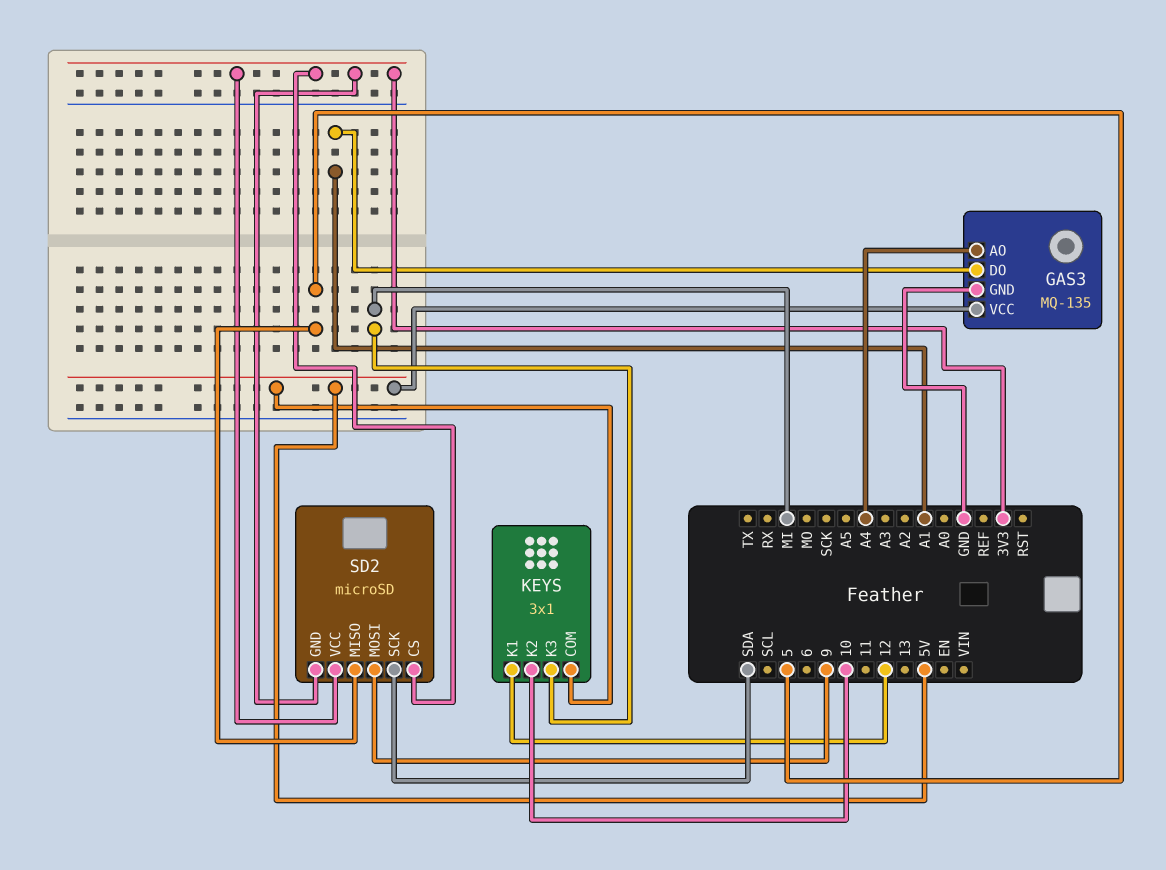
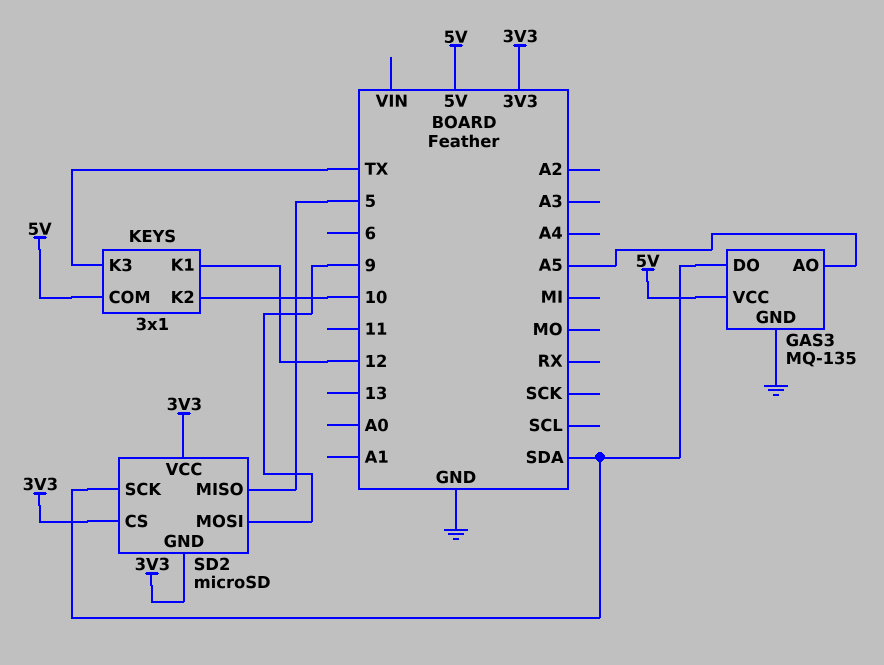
GAS3 pin AO: A4 -> A5
GAS3 pin DO: A1 -> SDA
KEYS pin K3: MI -> TX

